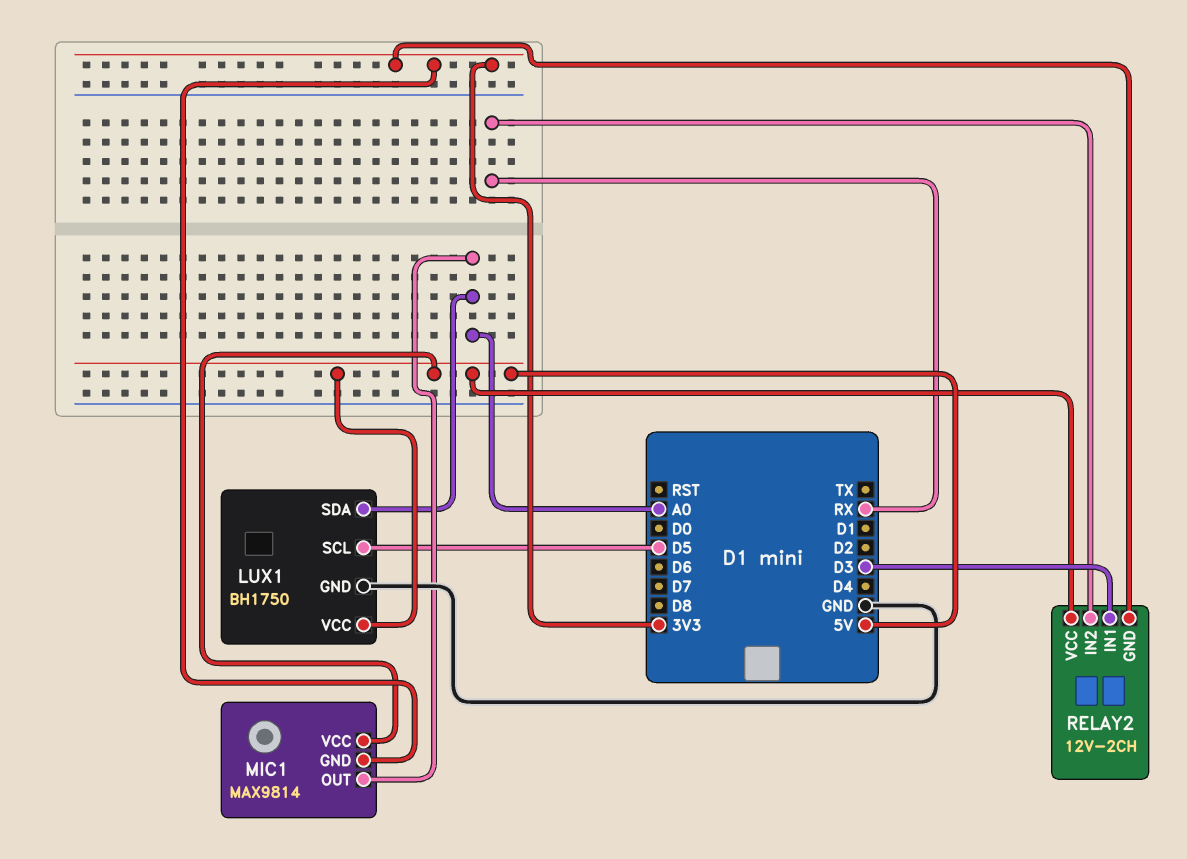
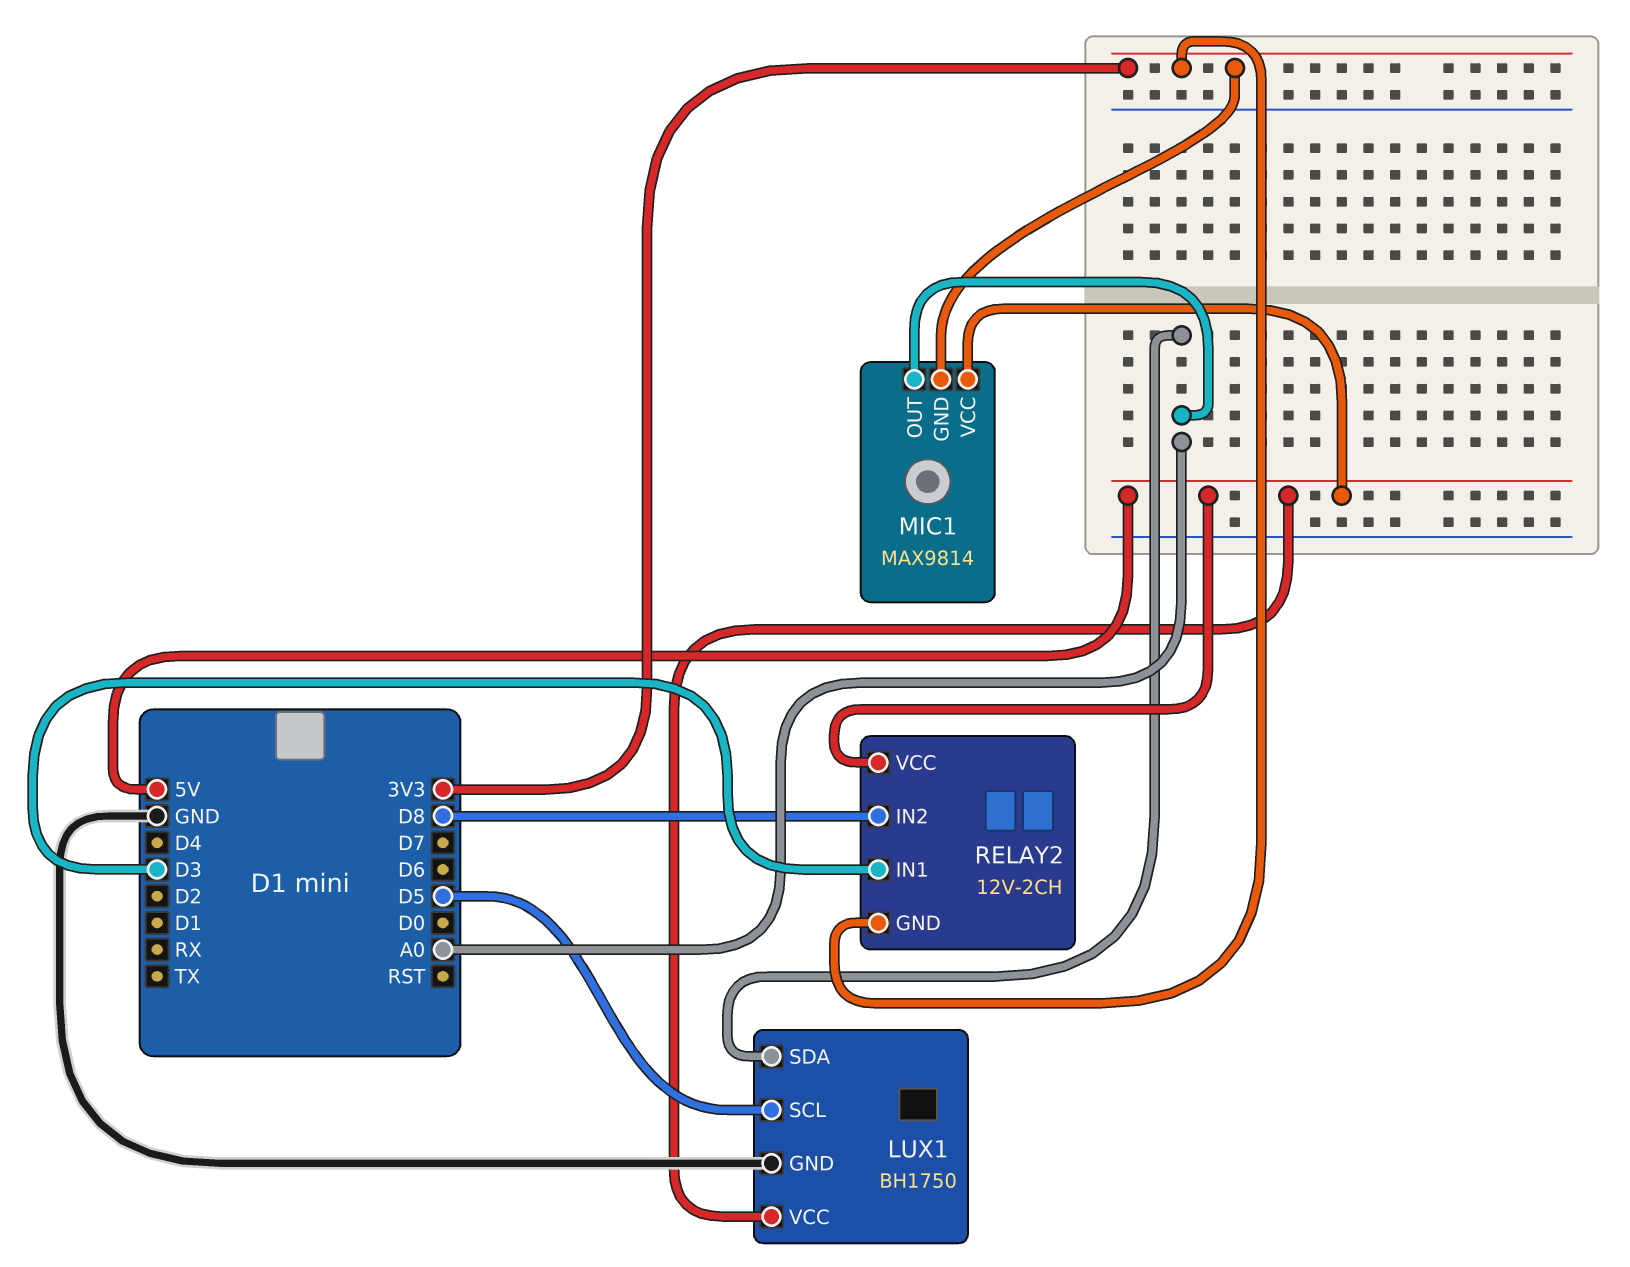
RELAY2 pin IN2: RX -> D8

